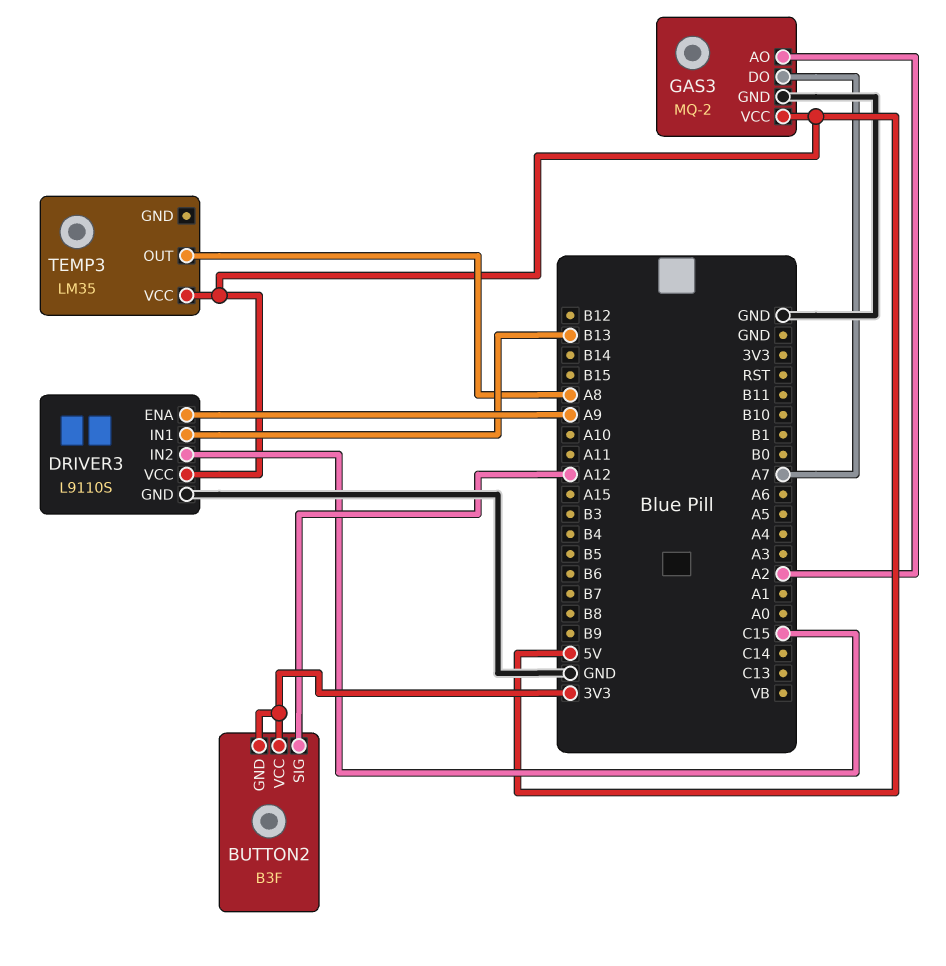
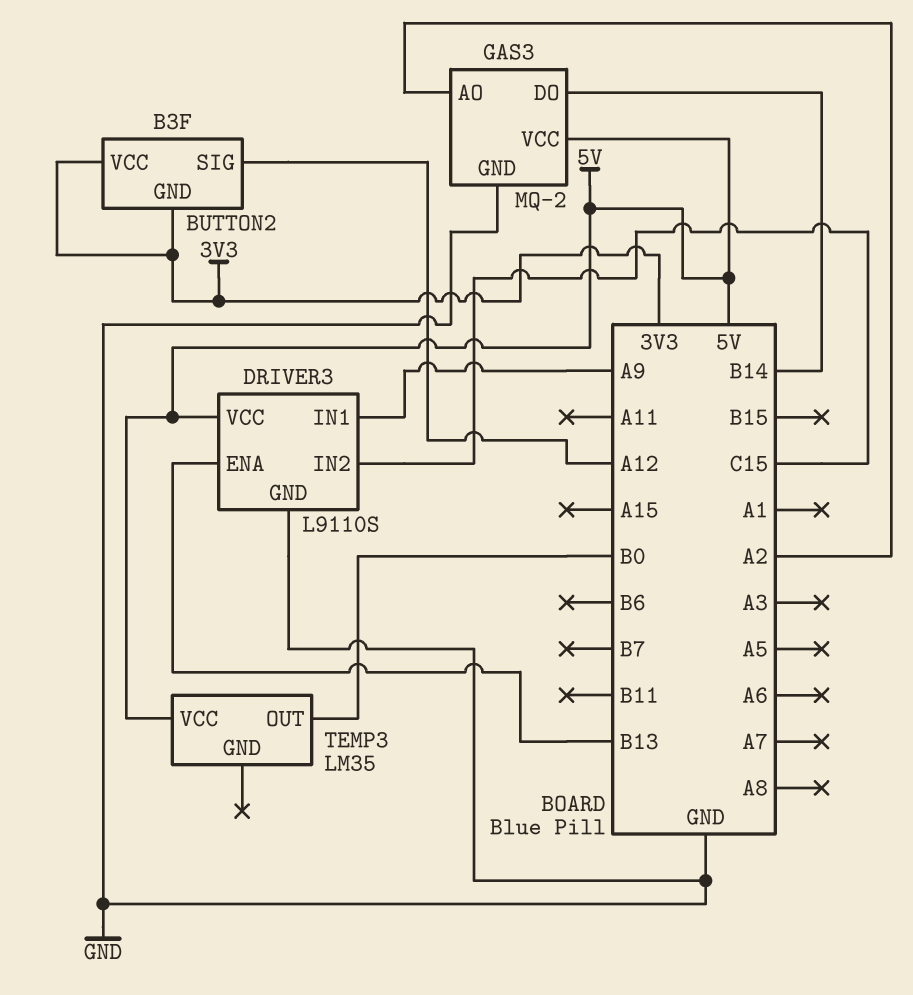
DRIVER3 pin ENA: A9 -> B13
DRIVER3 pin IN1: B13 -> A9
GAS3 pin DO: A7 -> B14
TEMP3 pin OUT: A8 -> B0

